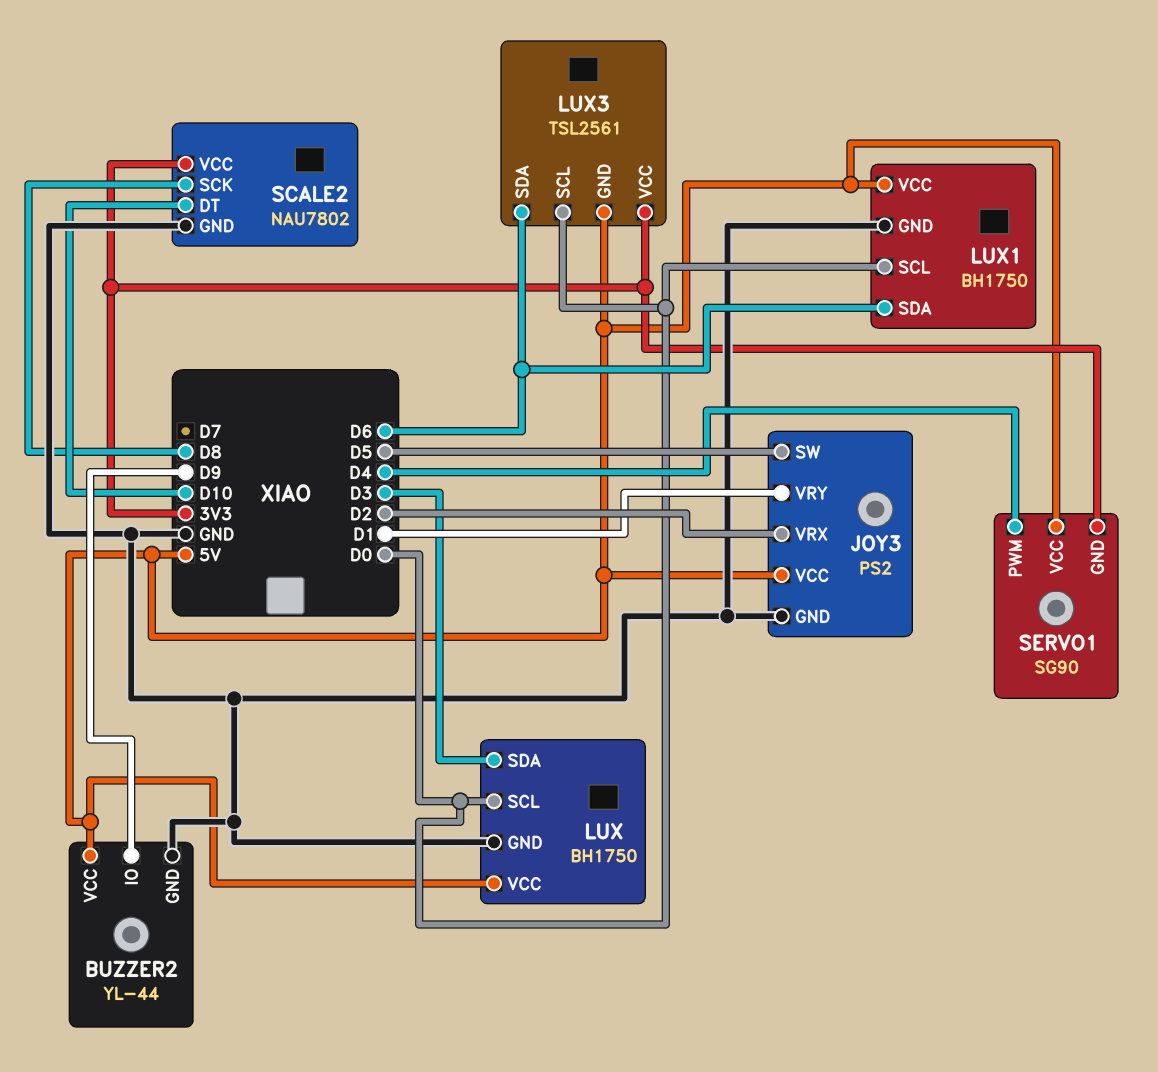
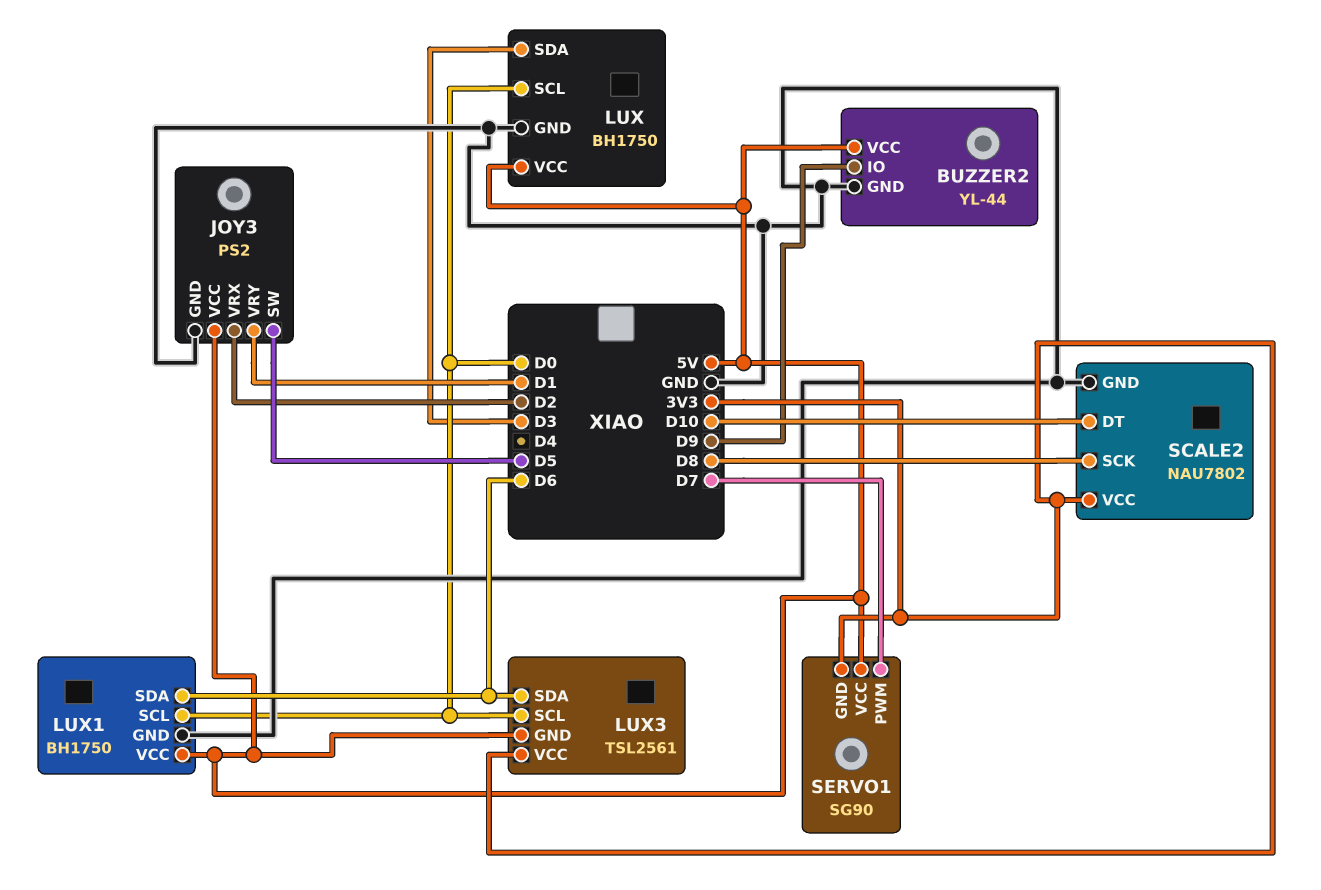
SERVO1 pin PWM: D4 -> D7

